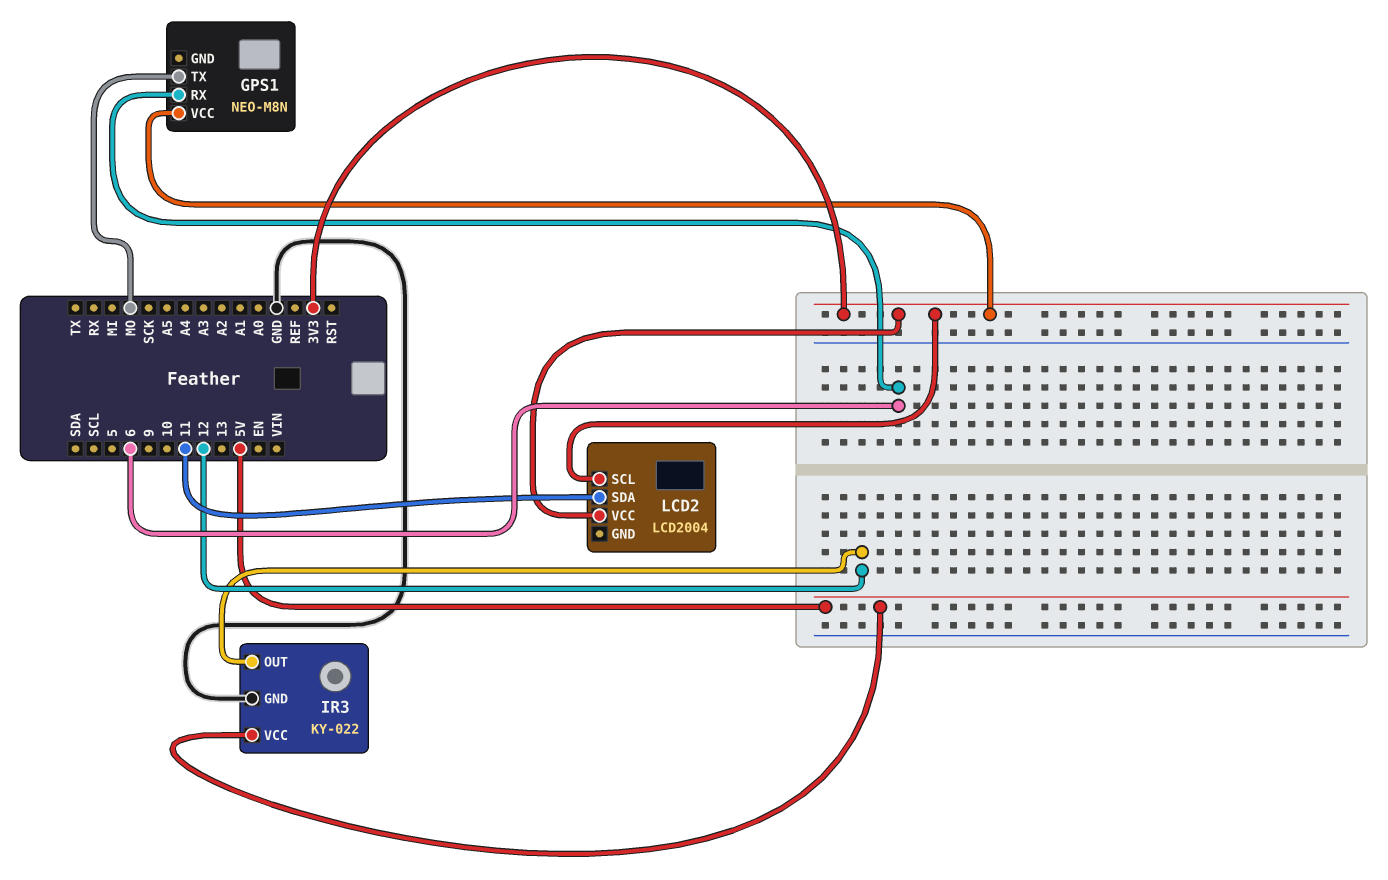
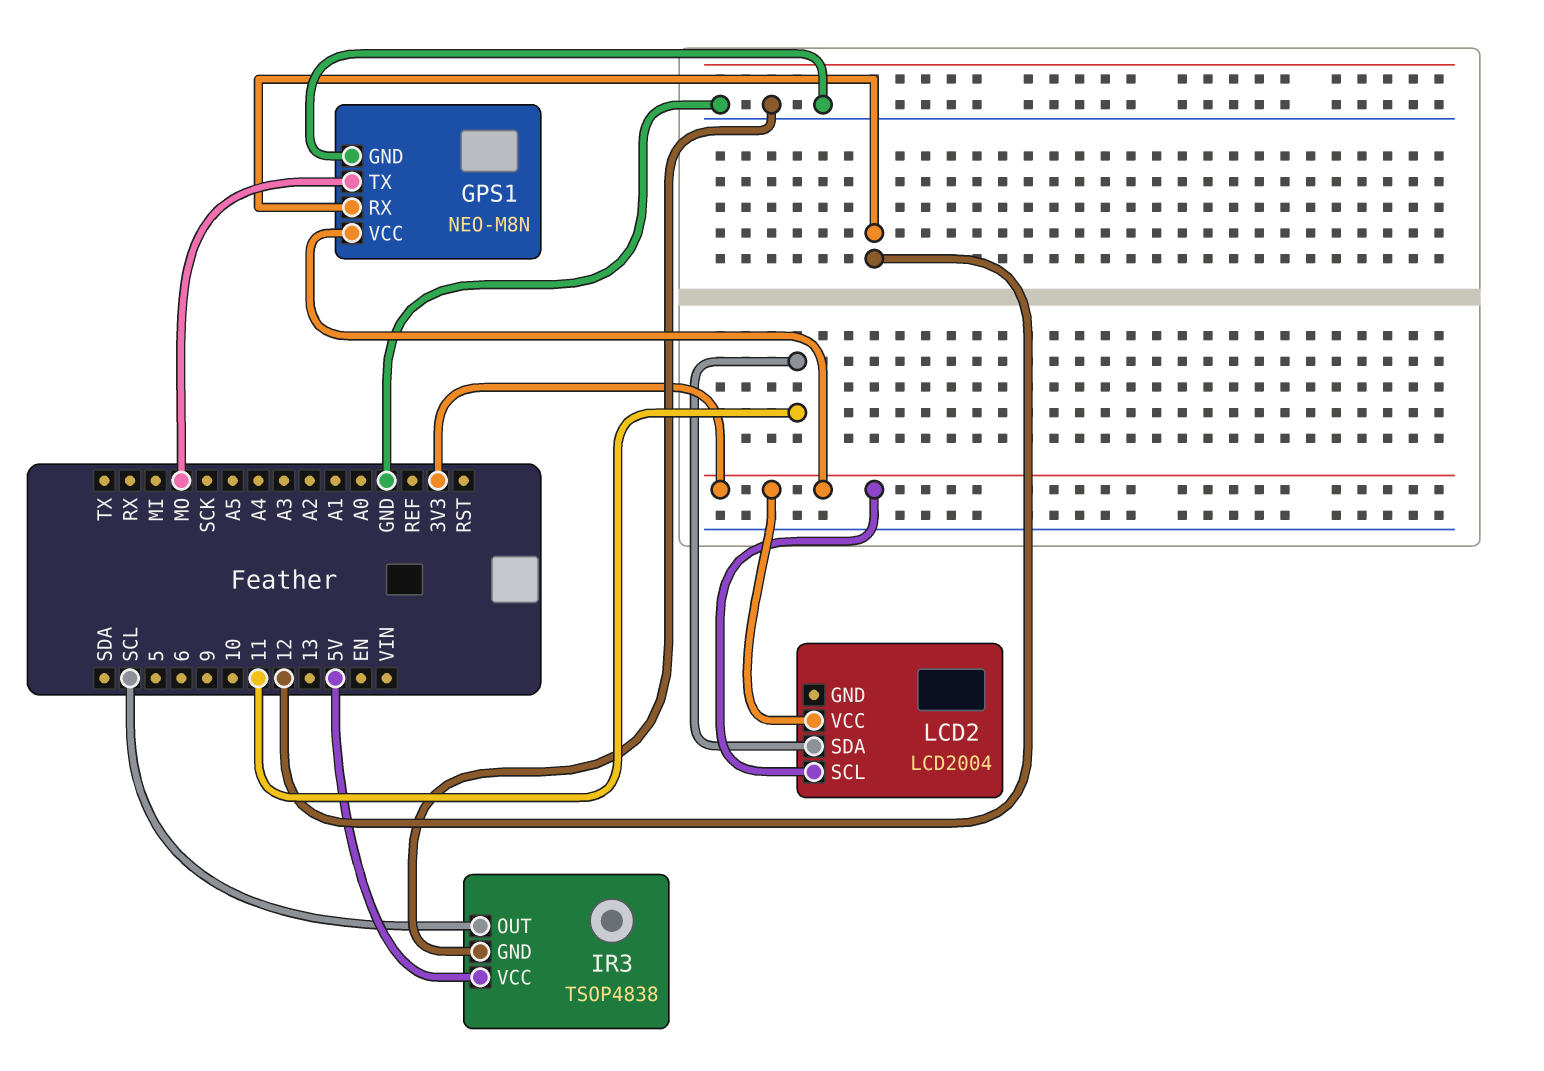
GPS1 pin GND: none -> GND
GPS1 pin RX: 6 -> 12
IR3: KY-022 -> TSOP4838
IR3 pin OUT: 12 -> SCL

